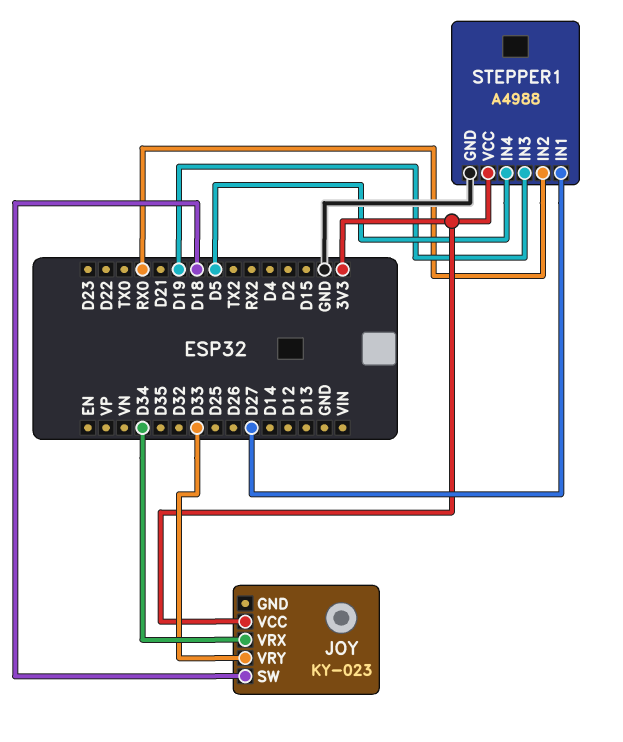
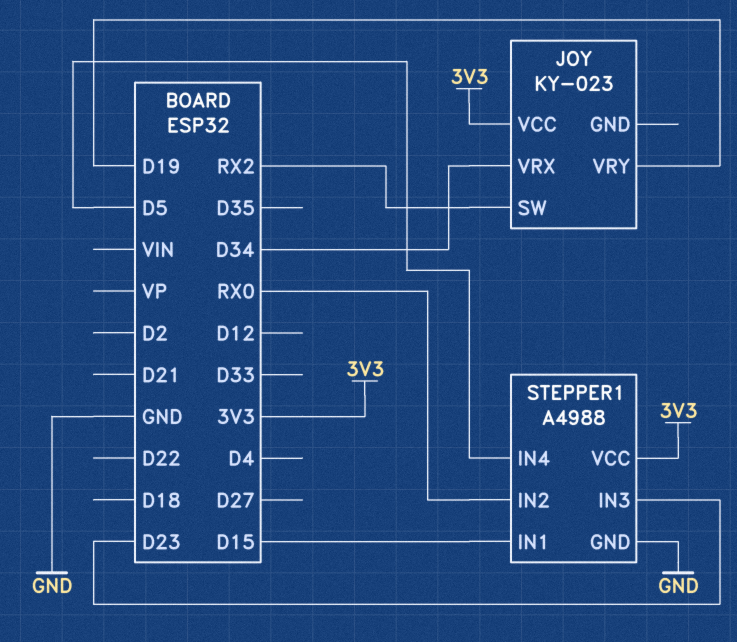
JOY pin SW: D18 -> RX2
JOY pin VRY: D33 -> D19
STEPPER1 pin IN1: D27 -> D15
STEPPER1 pin IN3: D19 -> D23

